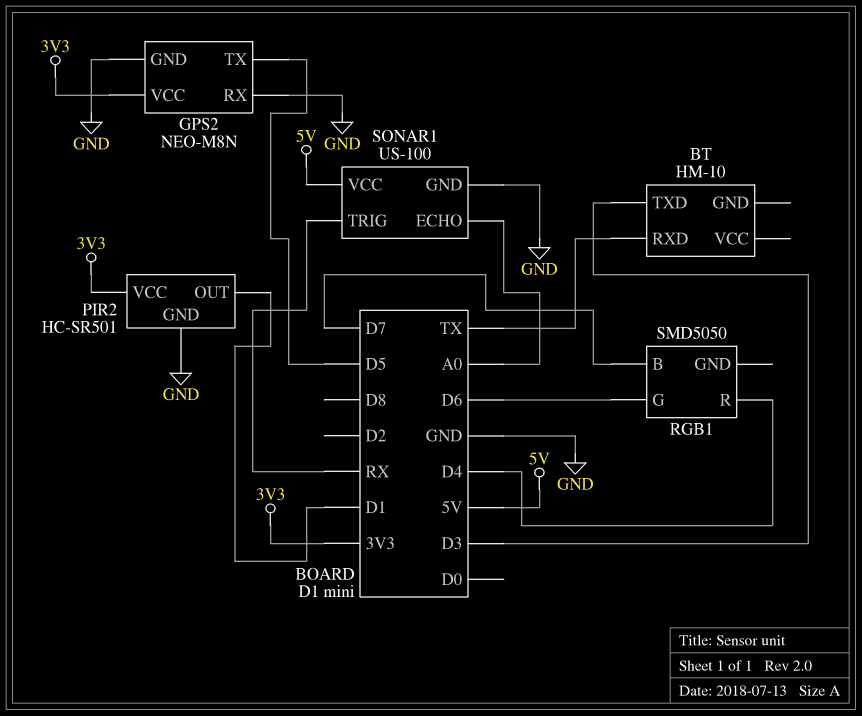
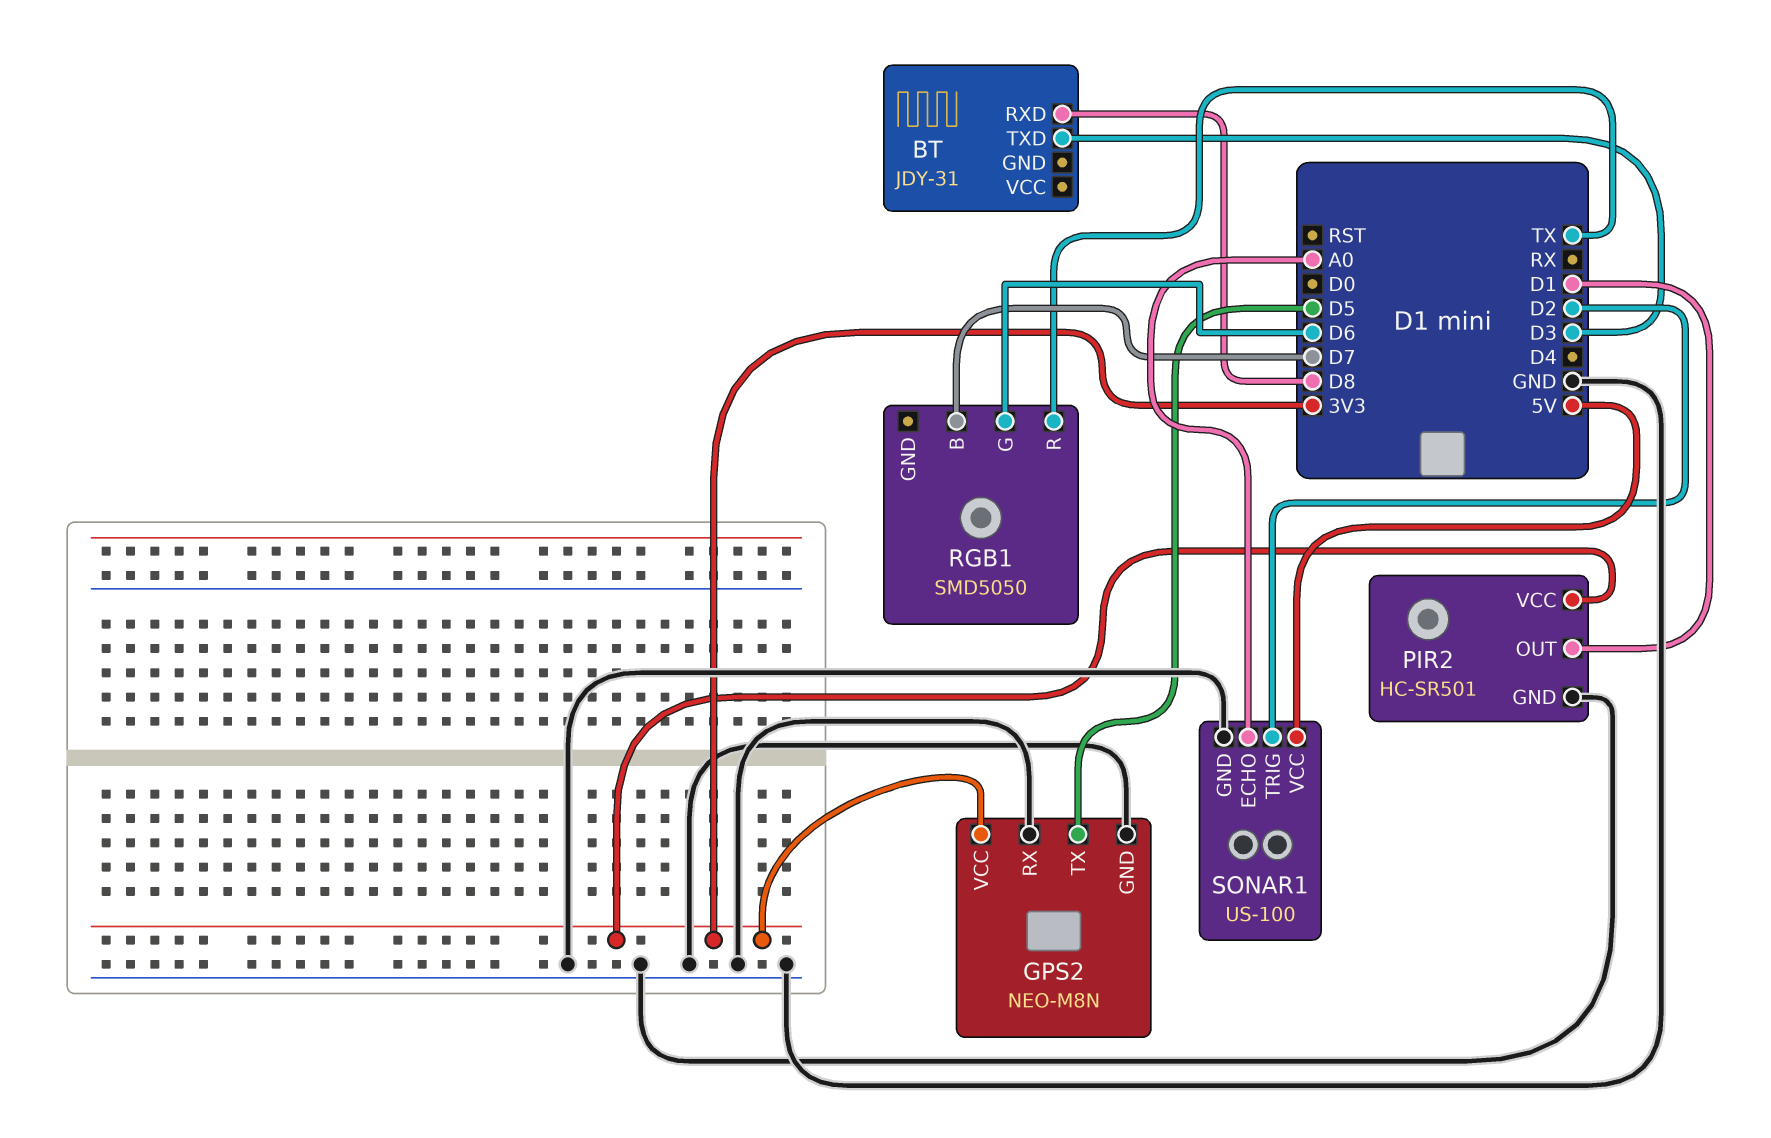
BT: HM-10 -> JDY-31
BT pin RXD: TX -> D8
RGB1 pin R: D4 -> TX
SONAR1 pin TRIG: RX -> D2

